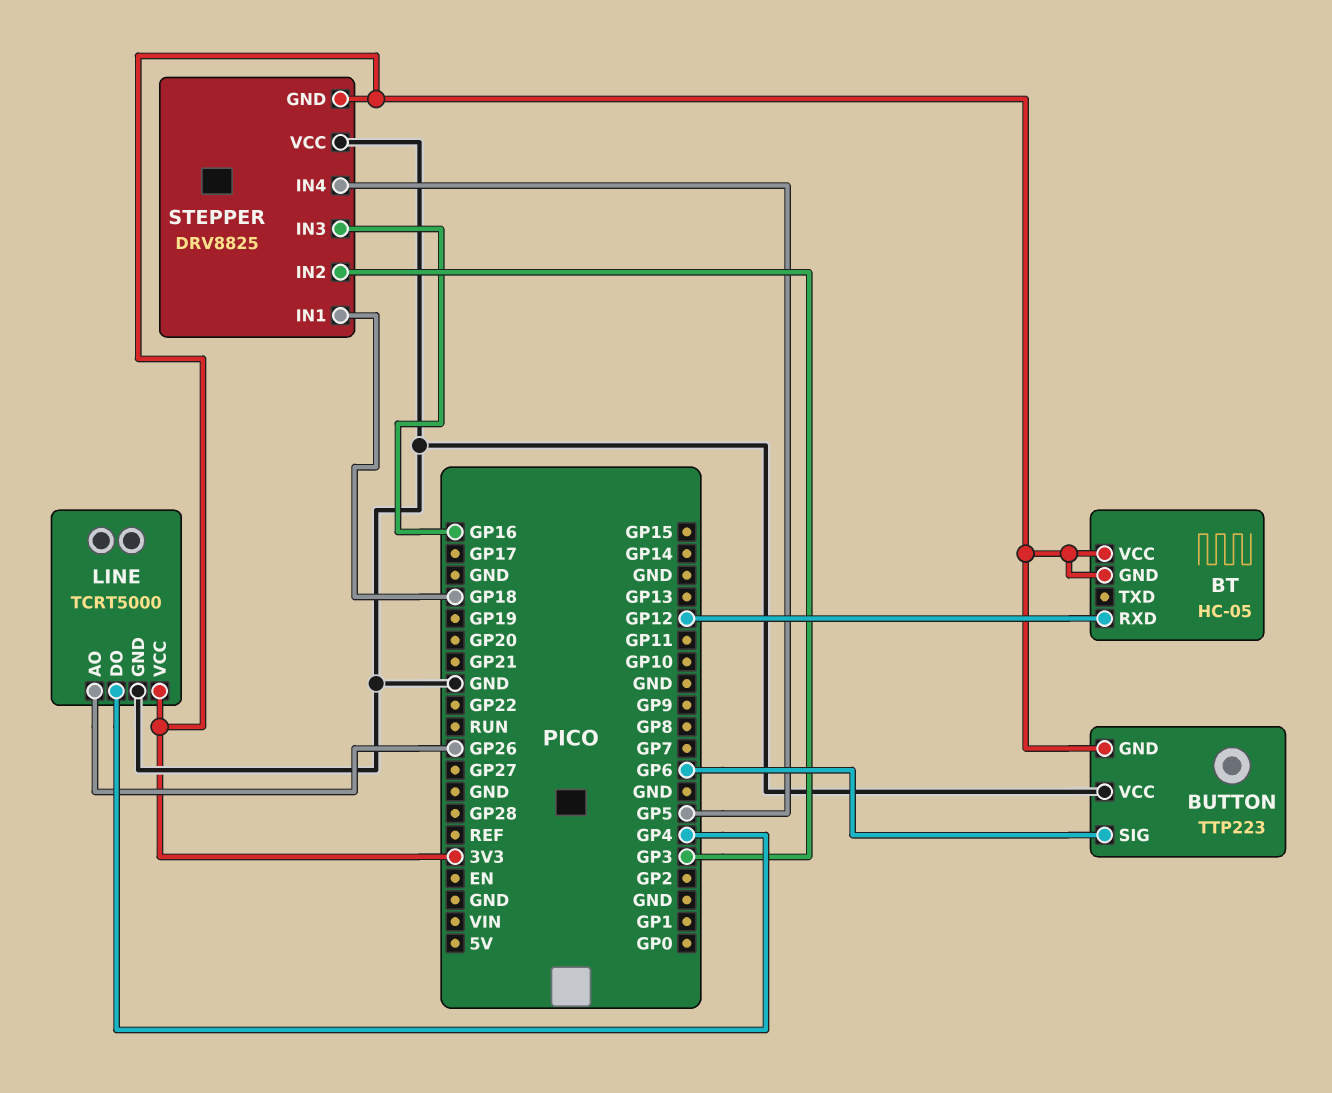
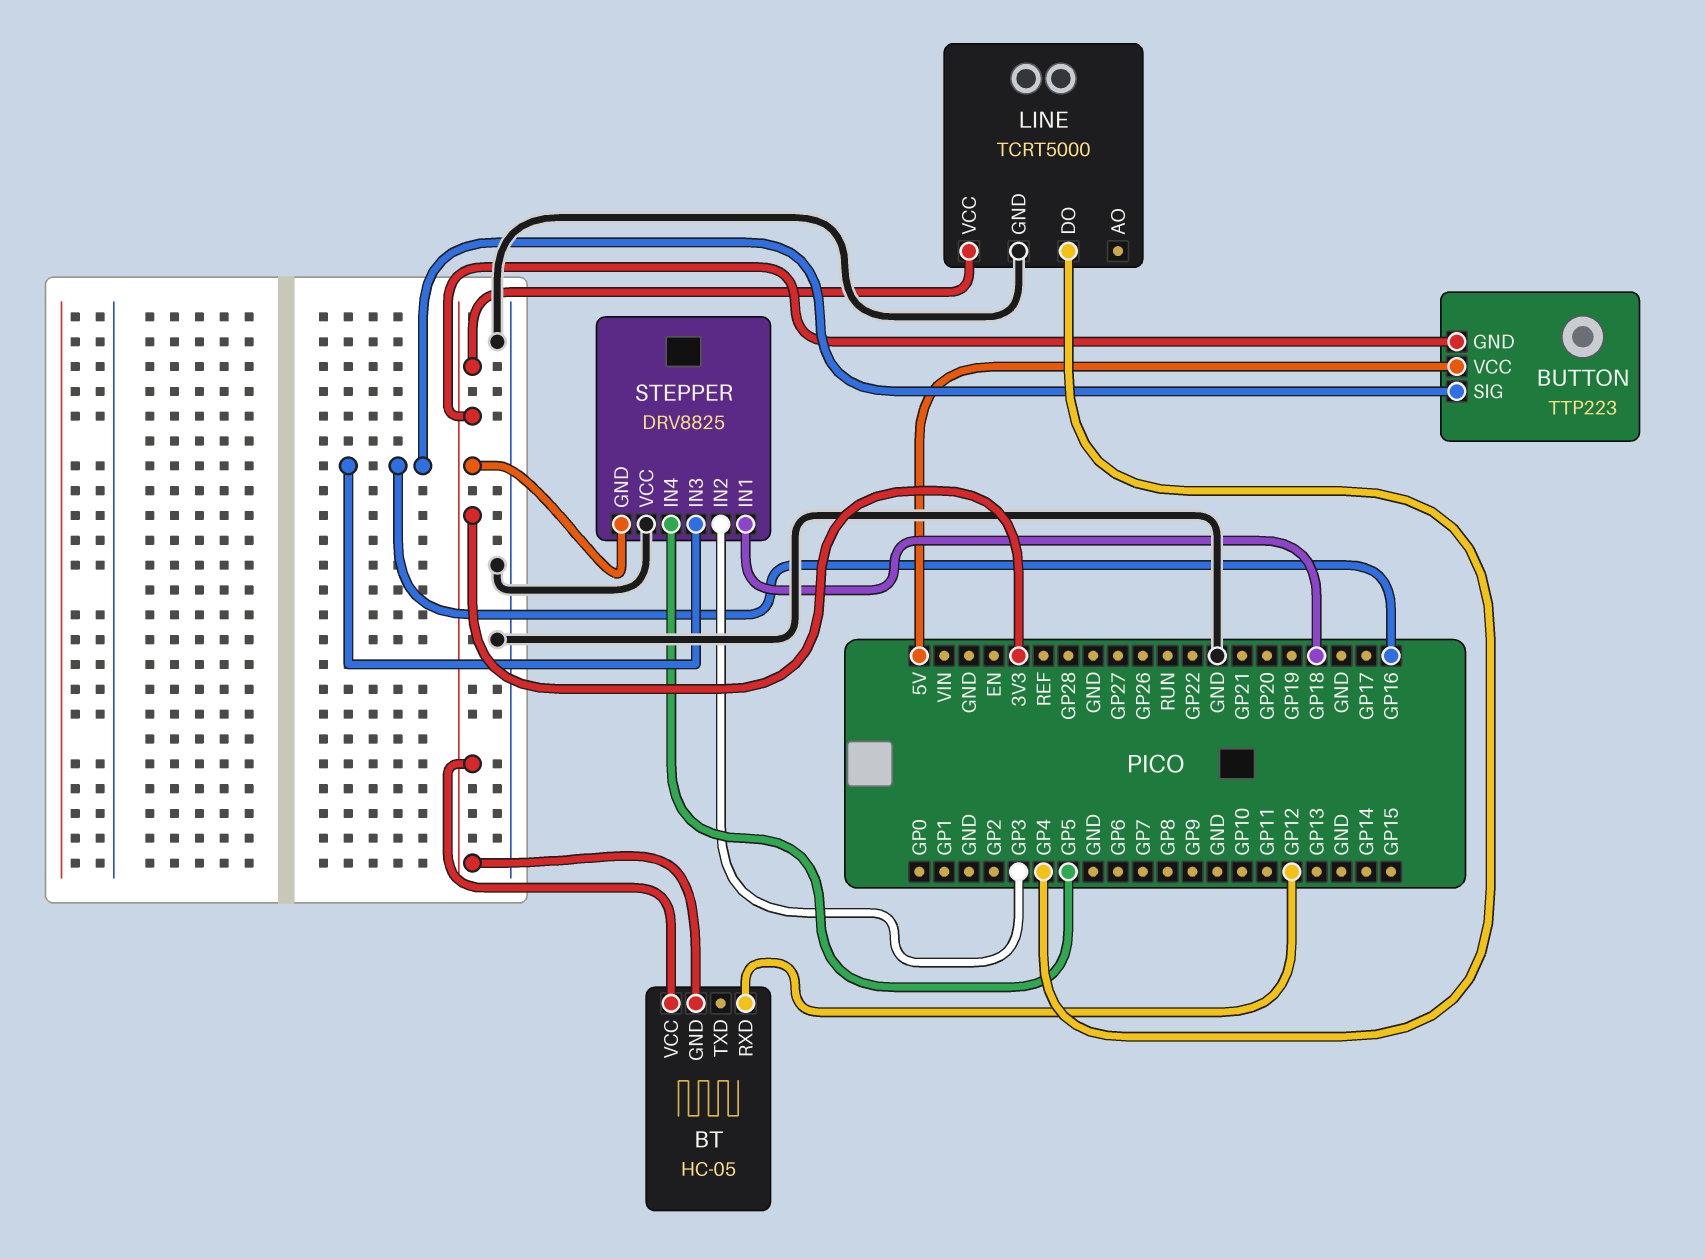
BUTTON pin SIG: GP6 -> GP16
BUTTON pin VCC: GND -> 5V
LINE pin AO: GP26 -> none

